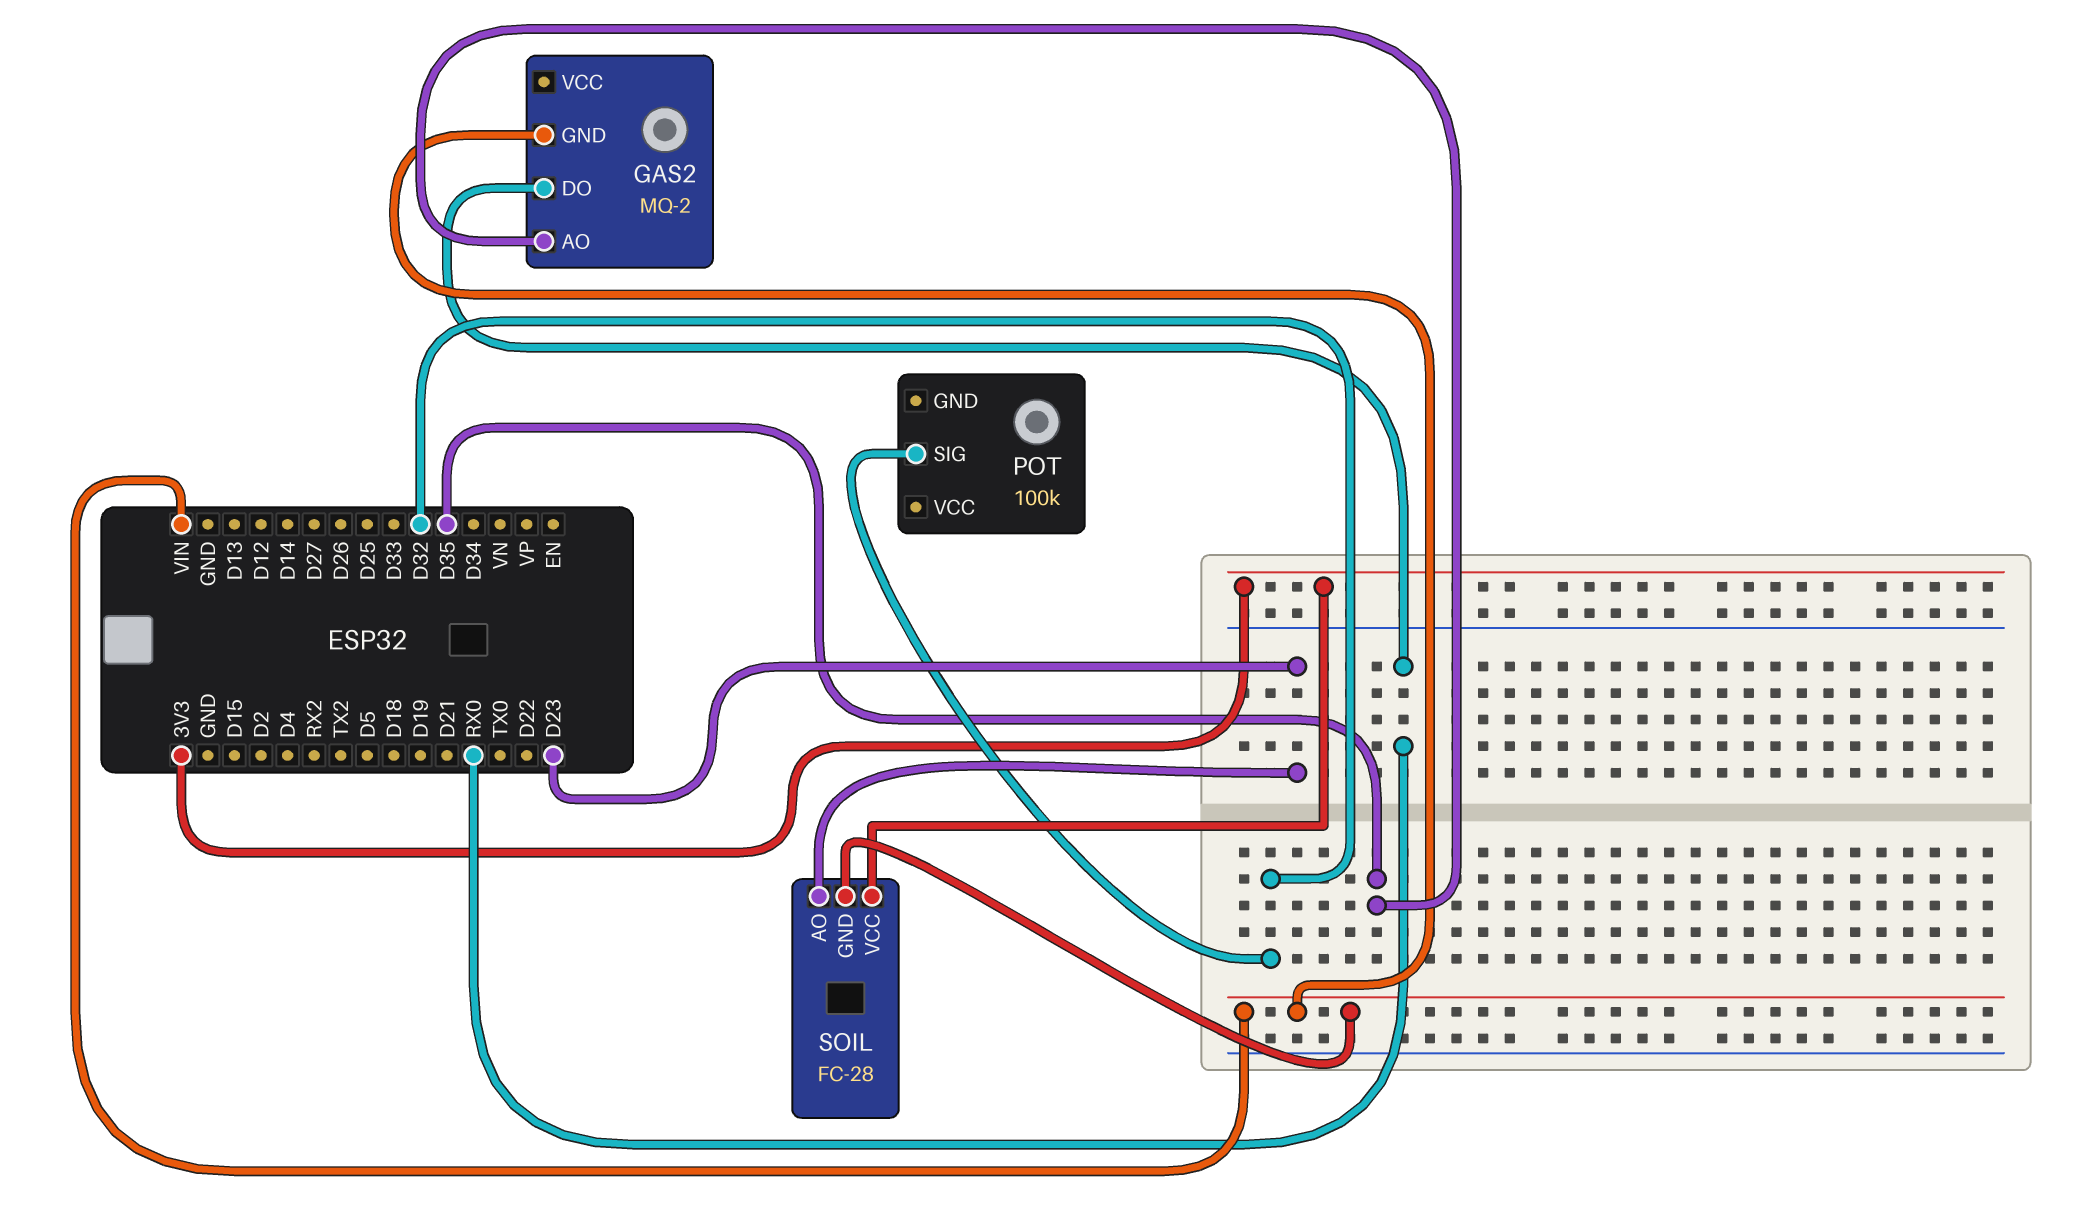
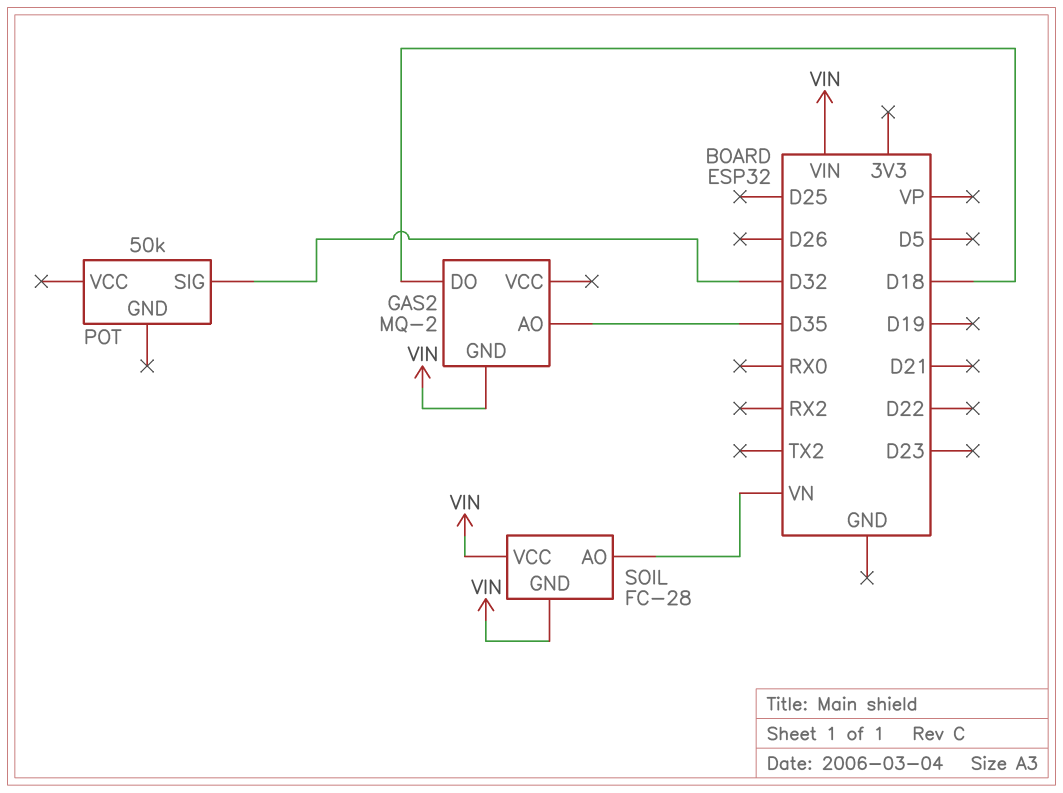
GAS2 pin DO: RX0 -> D18
POT: 100k -> 50k
SOIL pin AO: D23 -> VN
SOIL pin VCC: 3V3 -> VIN

